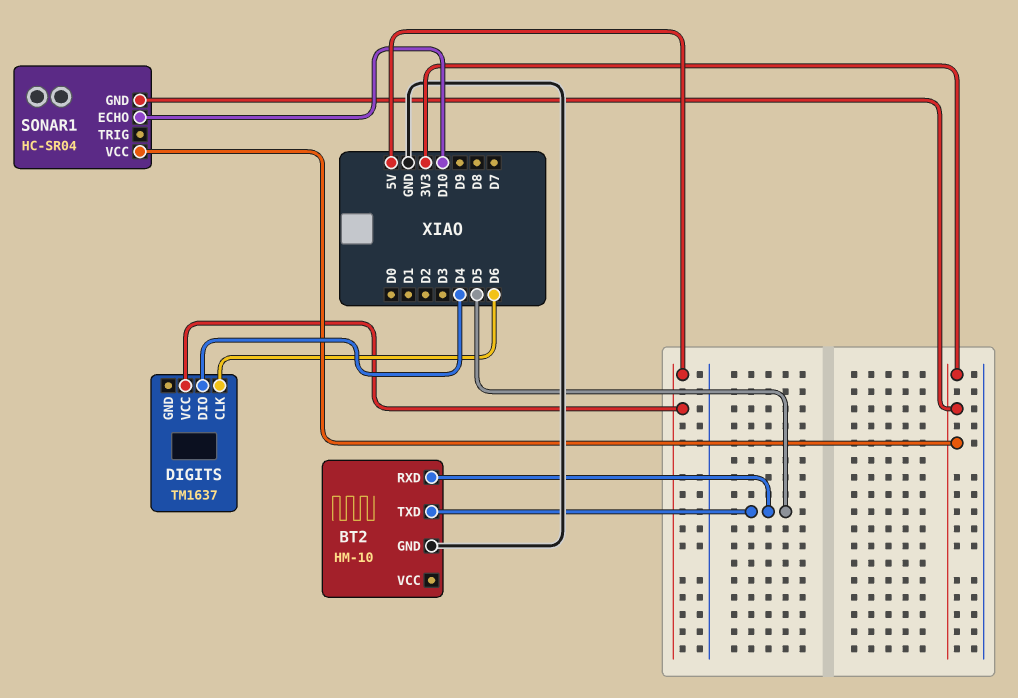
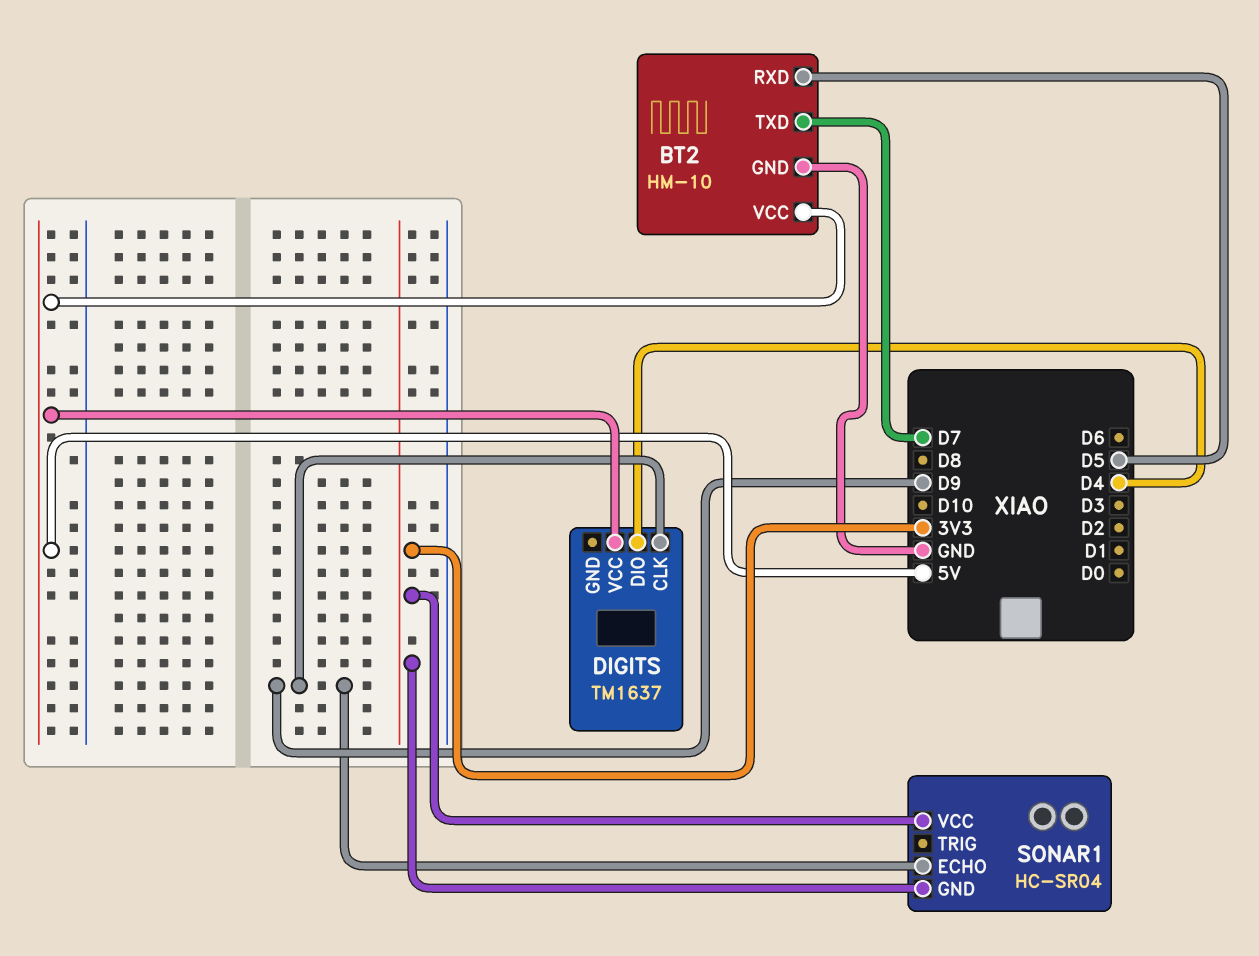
BT2 pin TXD: D5 -> D7
BT2 pin VCC: none -> 5V
DIGITS pin CLK: D6 -> D9
SONAR1 pin ECHO: D10 -> D9

